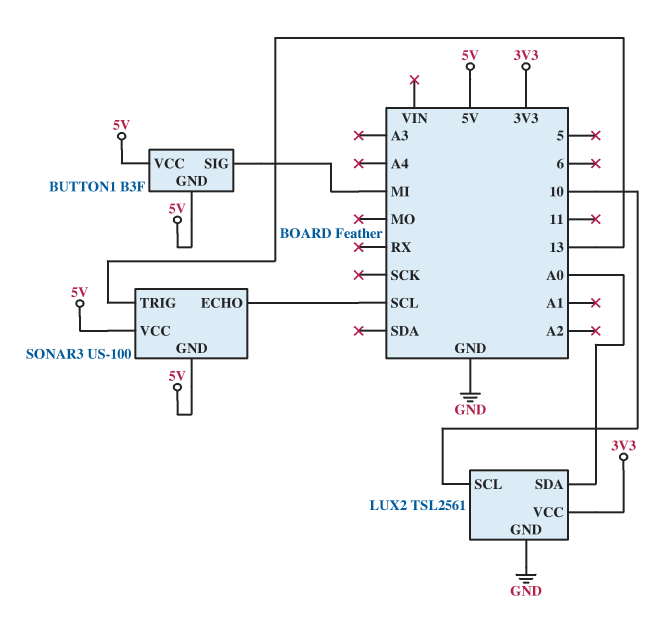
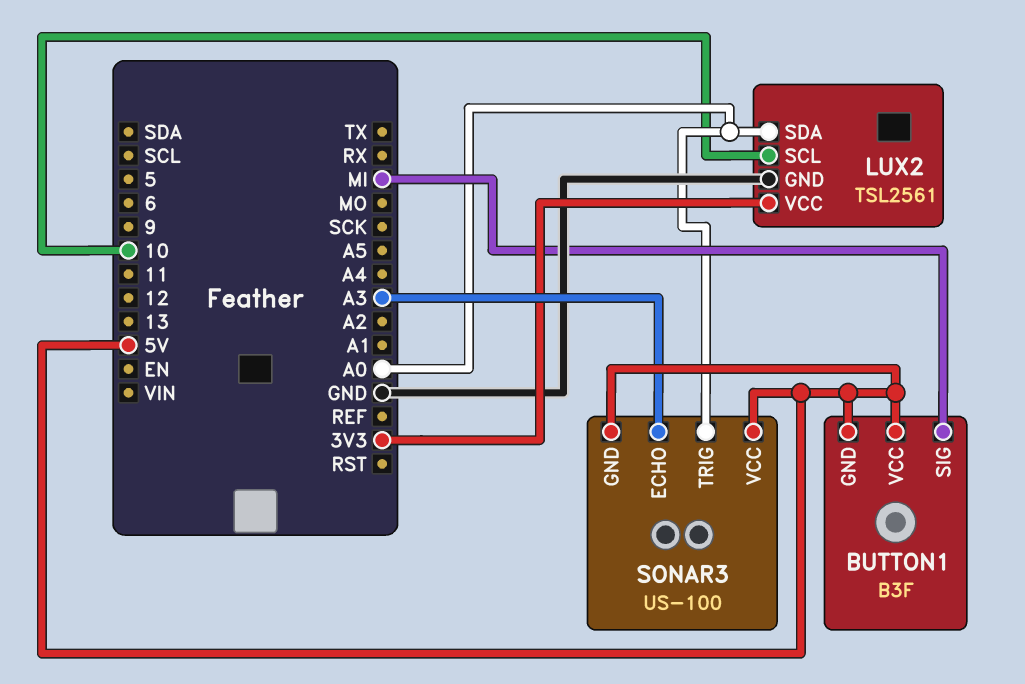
SONAR3 pin ECHO: SCL -> A3
SONAR3 pin TRIG: 13 -> A0

